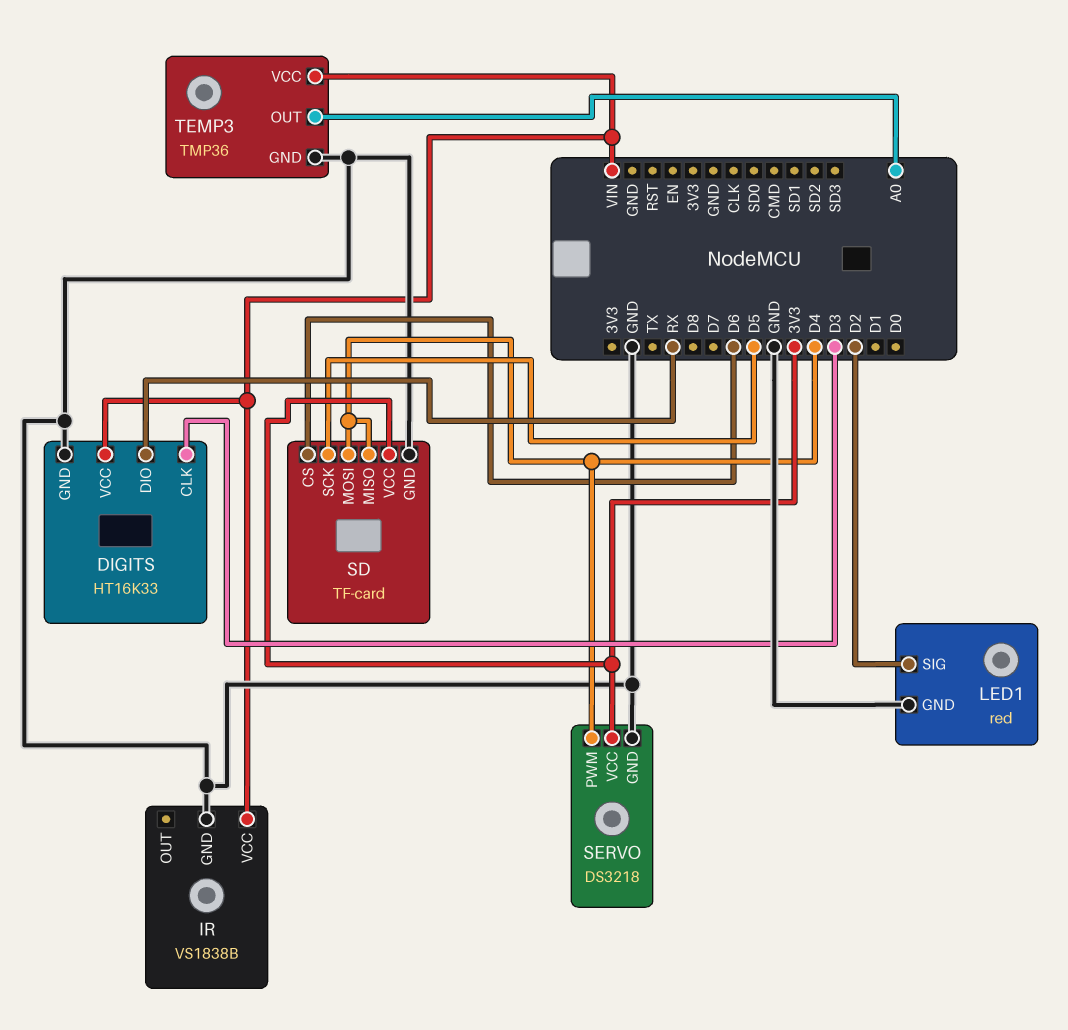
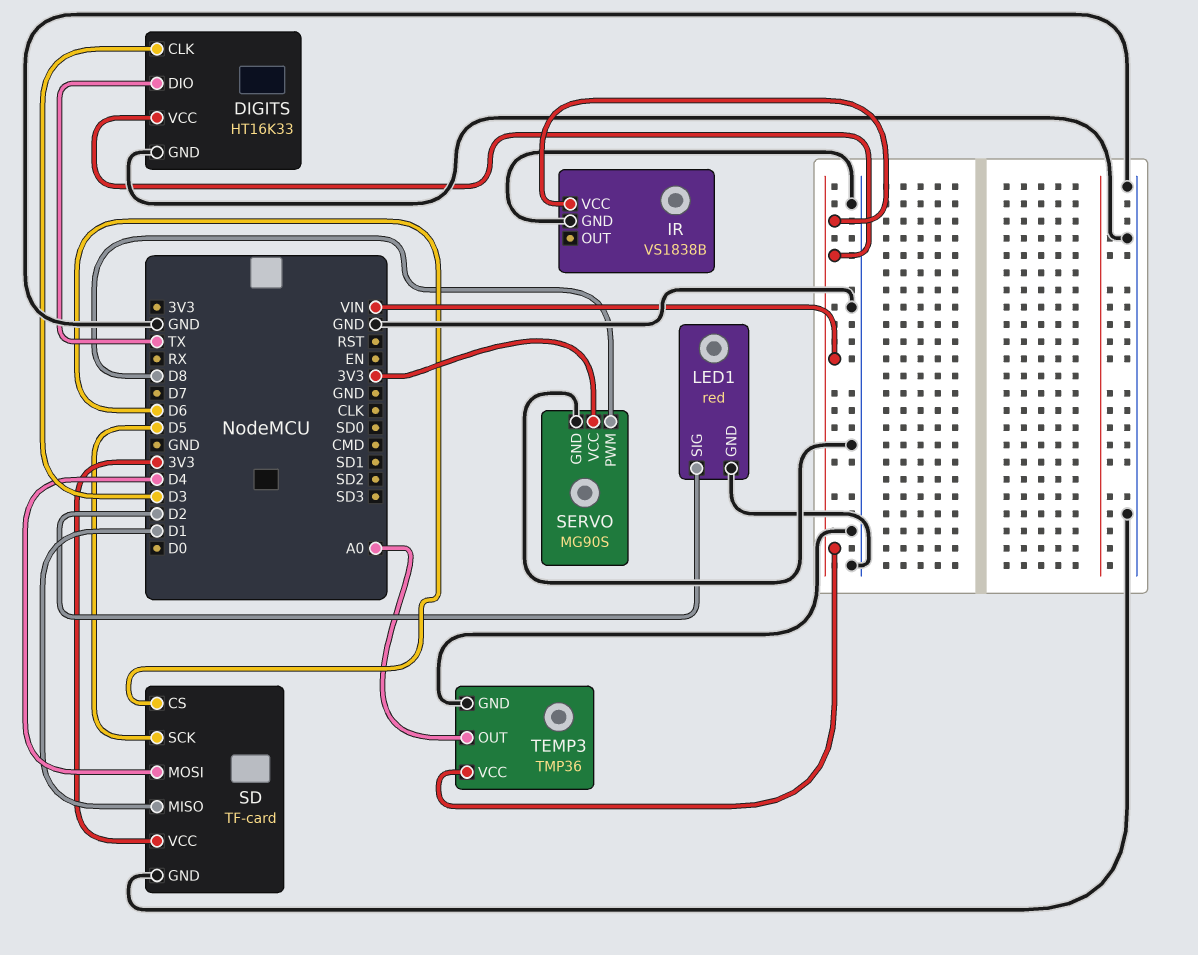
DIGITS pin DIO: RX -> TX
SD pin MISO: D4 -> D1
SERVO: DS3218 -> MG90S
SERVO pin PWM: D4 -> D8

